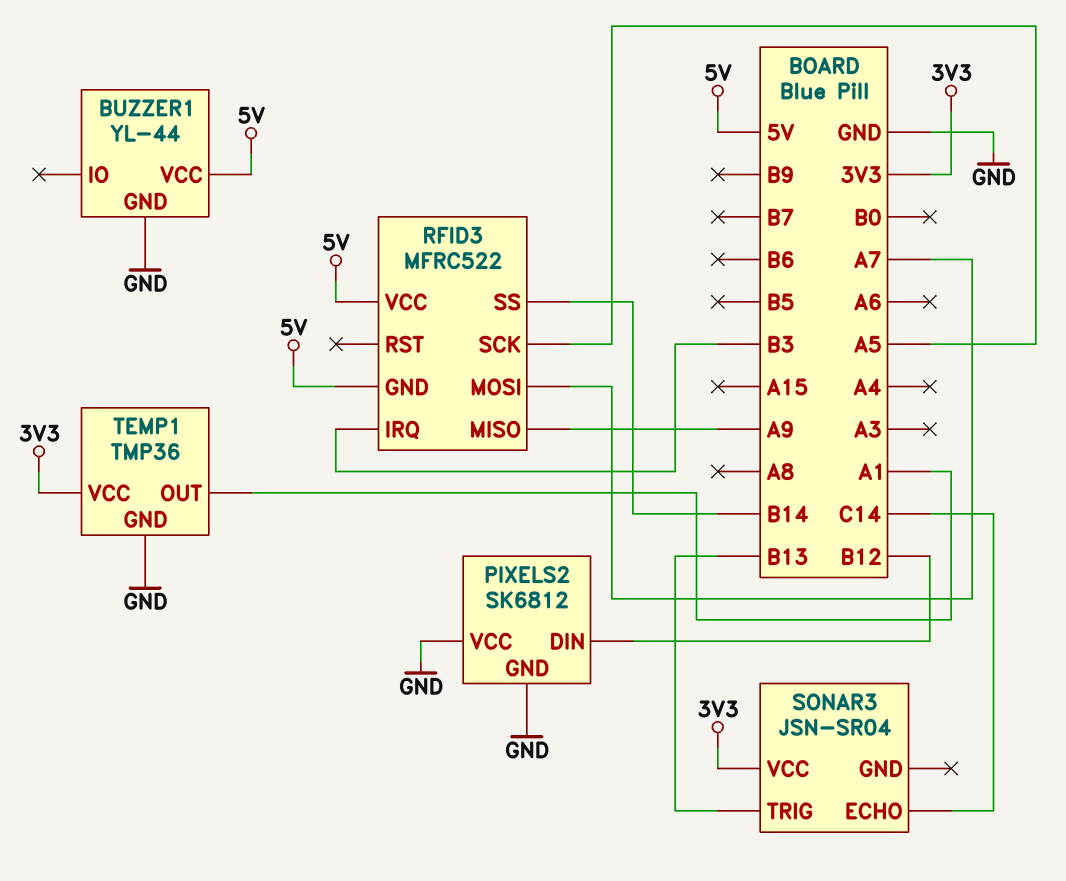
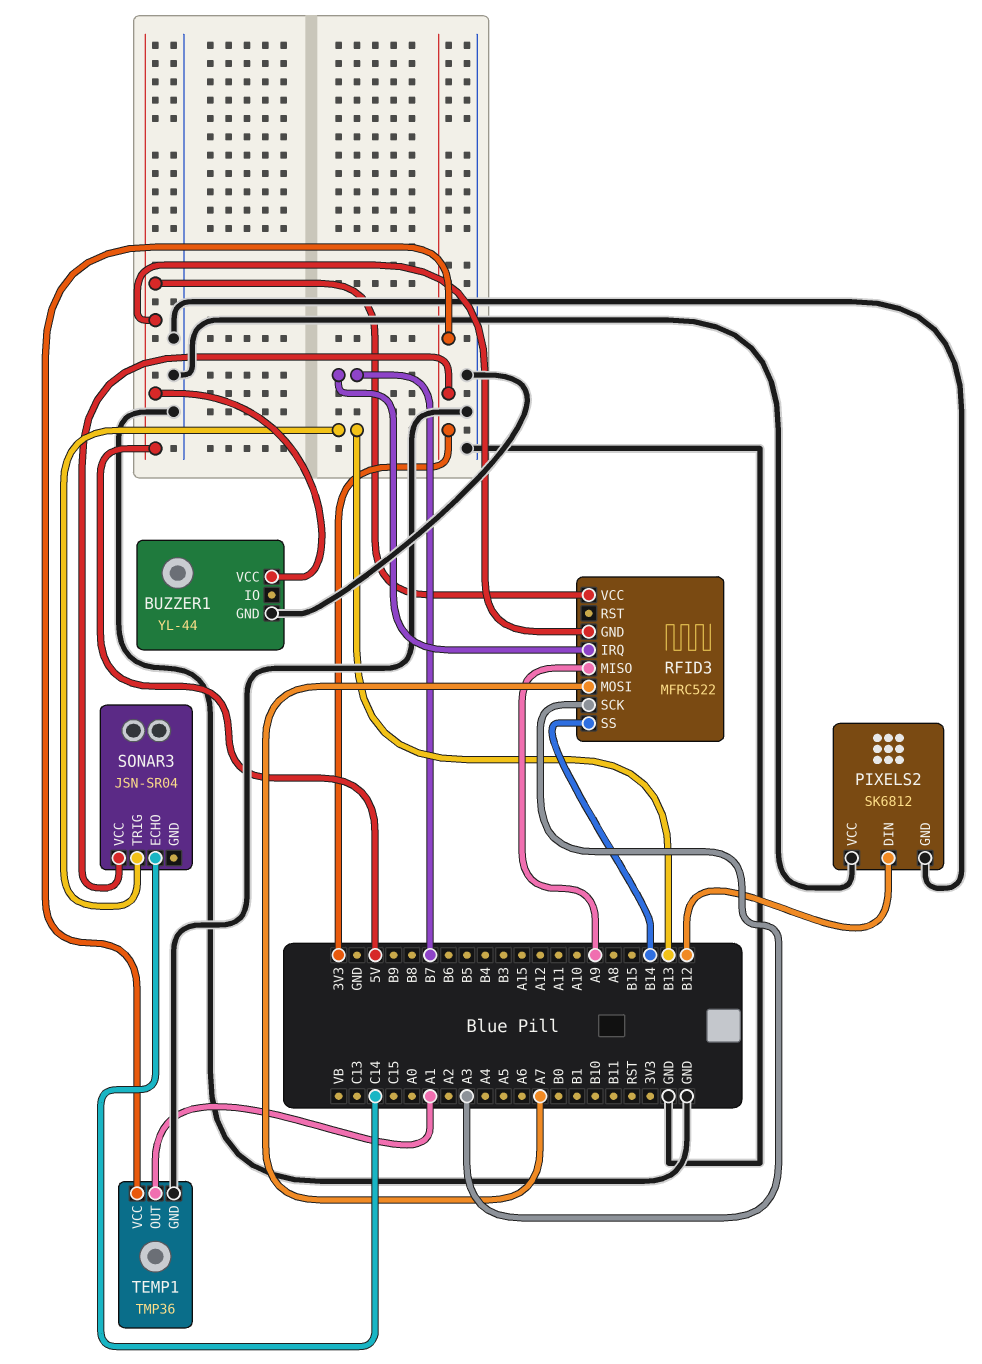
RFID3 pin IRQ: B3 -> B7
RFID3 pin SCK: A5 -> A3

